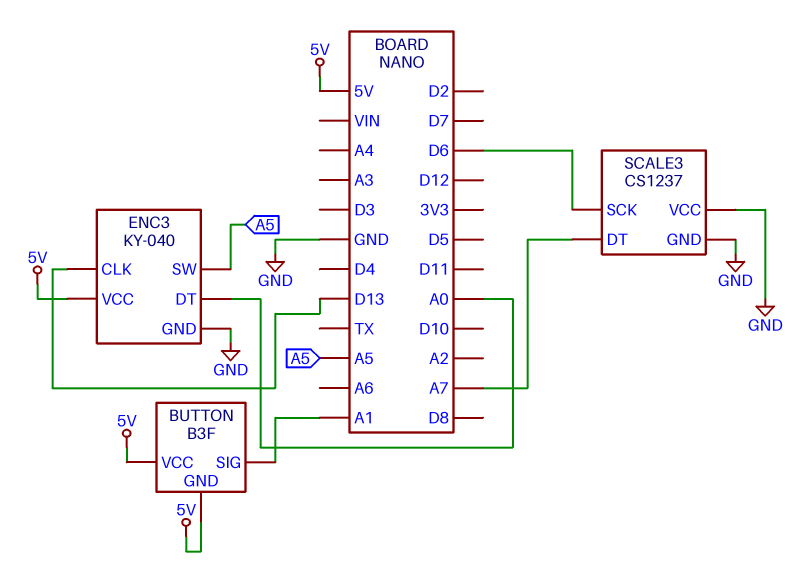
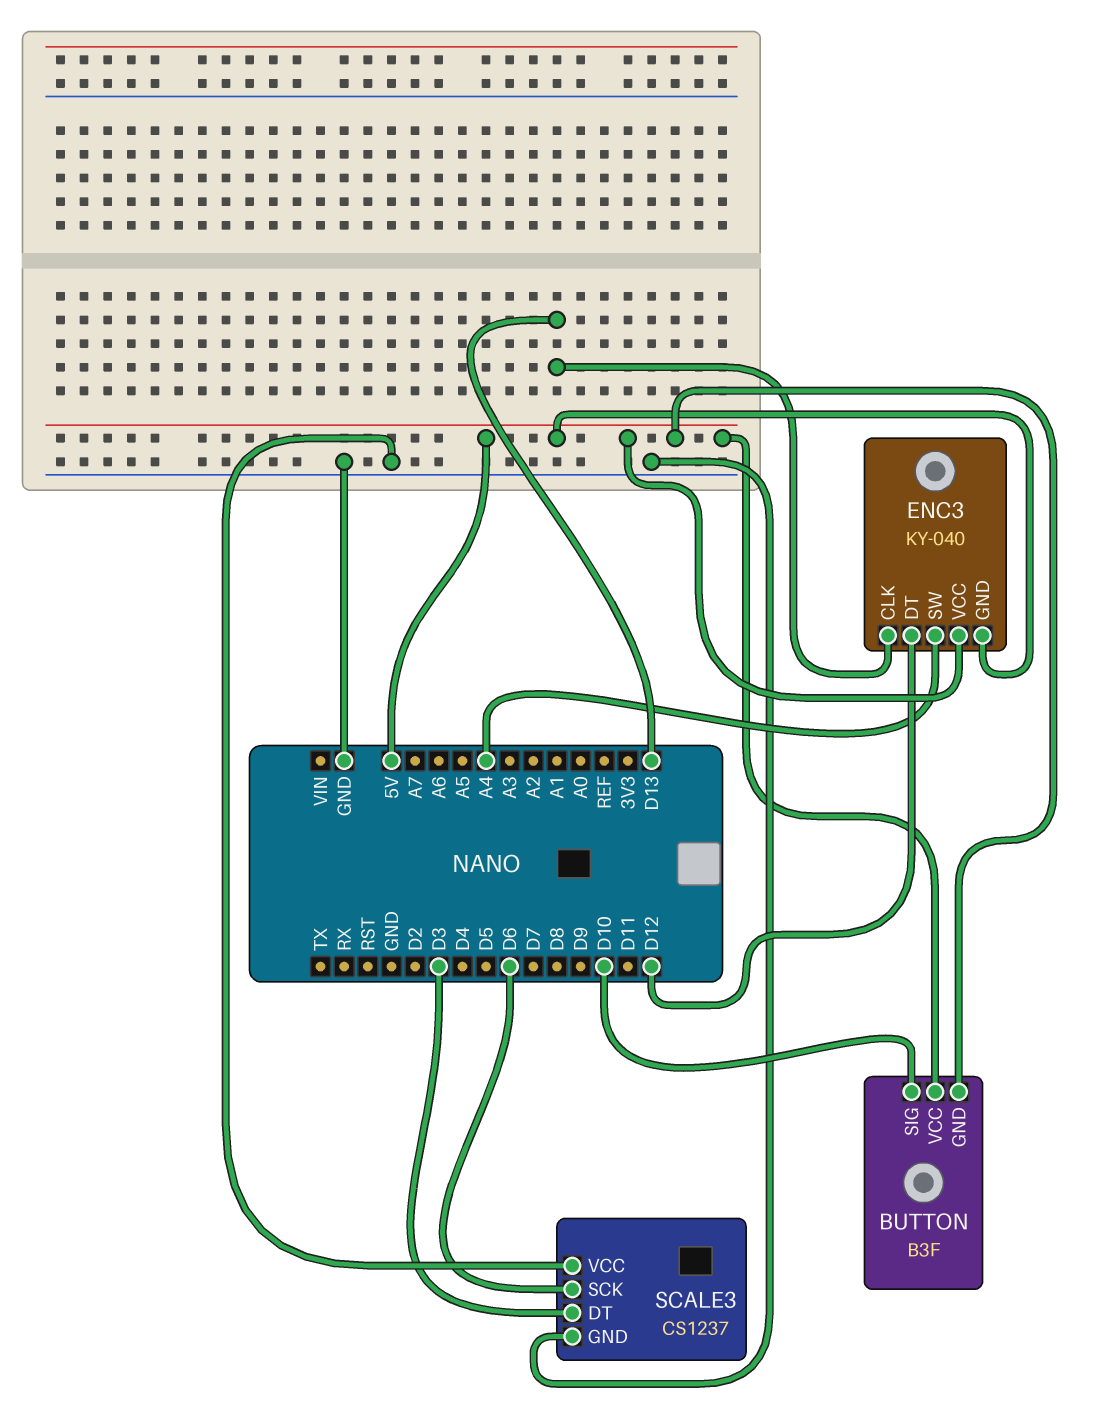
BUTTON pin SIG: A1 -> D10
ENC3 pin DT: A0 -> D12
ENC3 pin GND: GND -> 5V
ENC3 pin SW: A5 -> A4
SCALE3 pin DT: A7 -> D3

